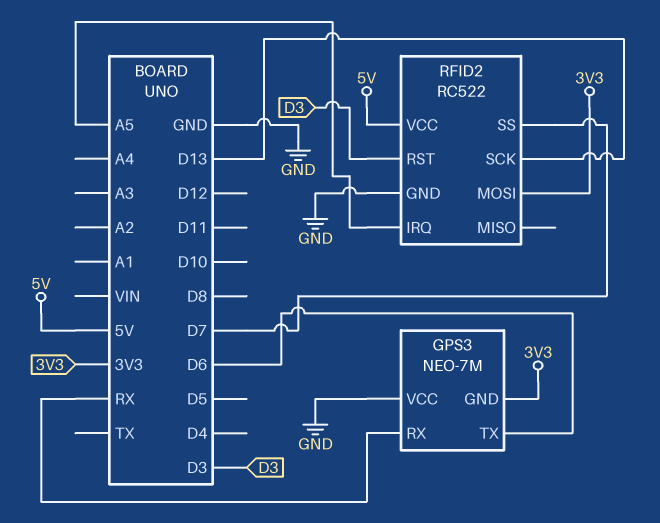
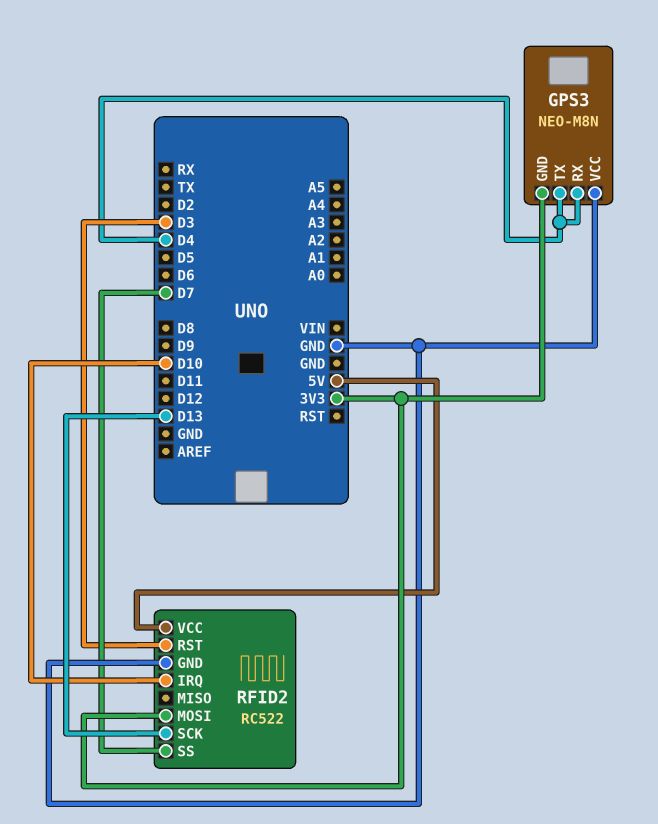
GPS3: NEO-7M -> NEO-M8N
GPS3 pin RX: RX -> D4
GPS3 pin TX: D6 -> D4
RFID2 pin IRQ: A5 -> D10

